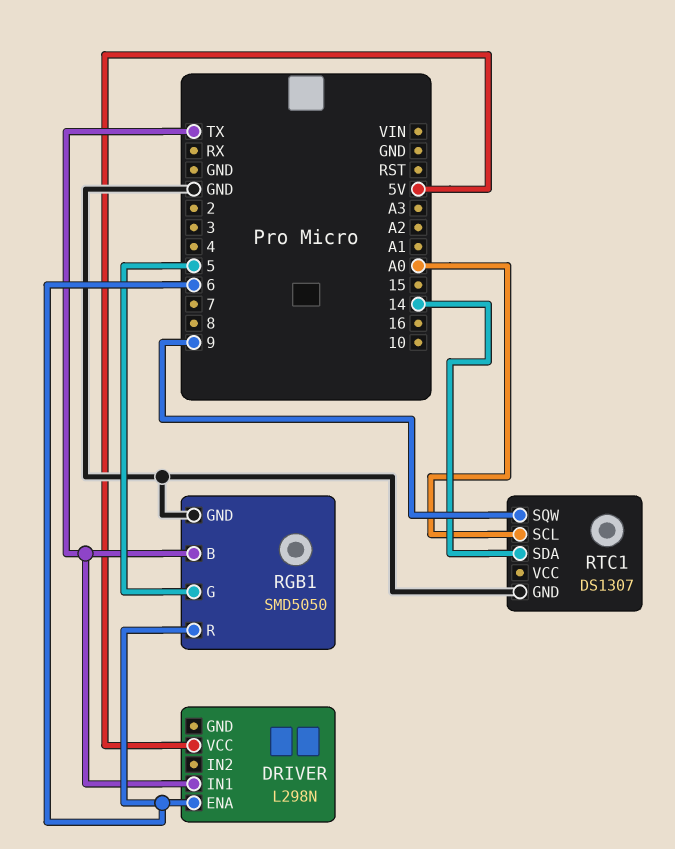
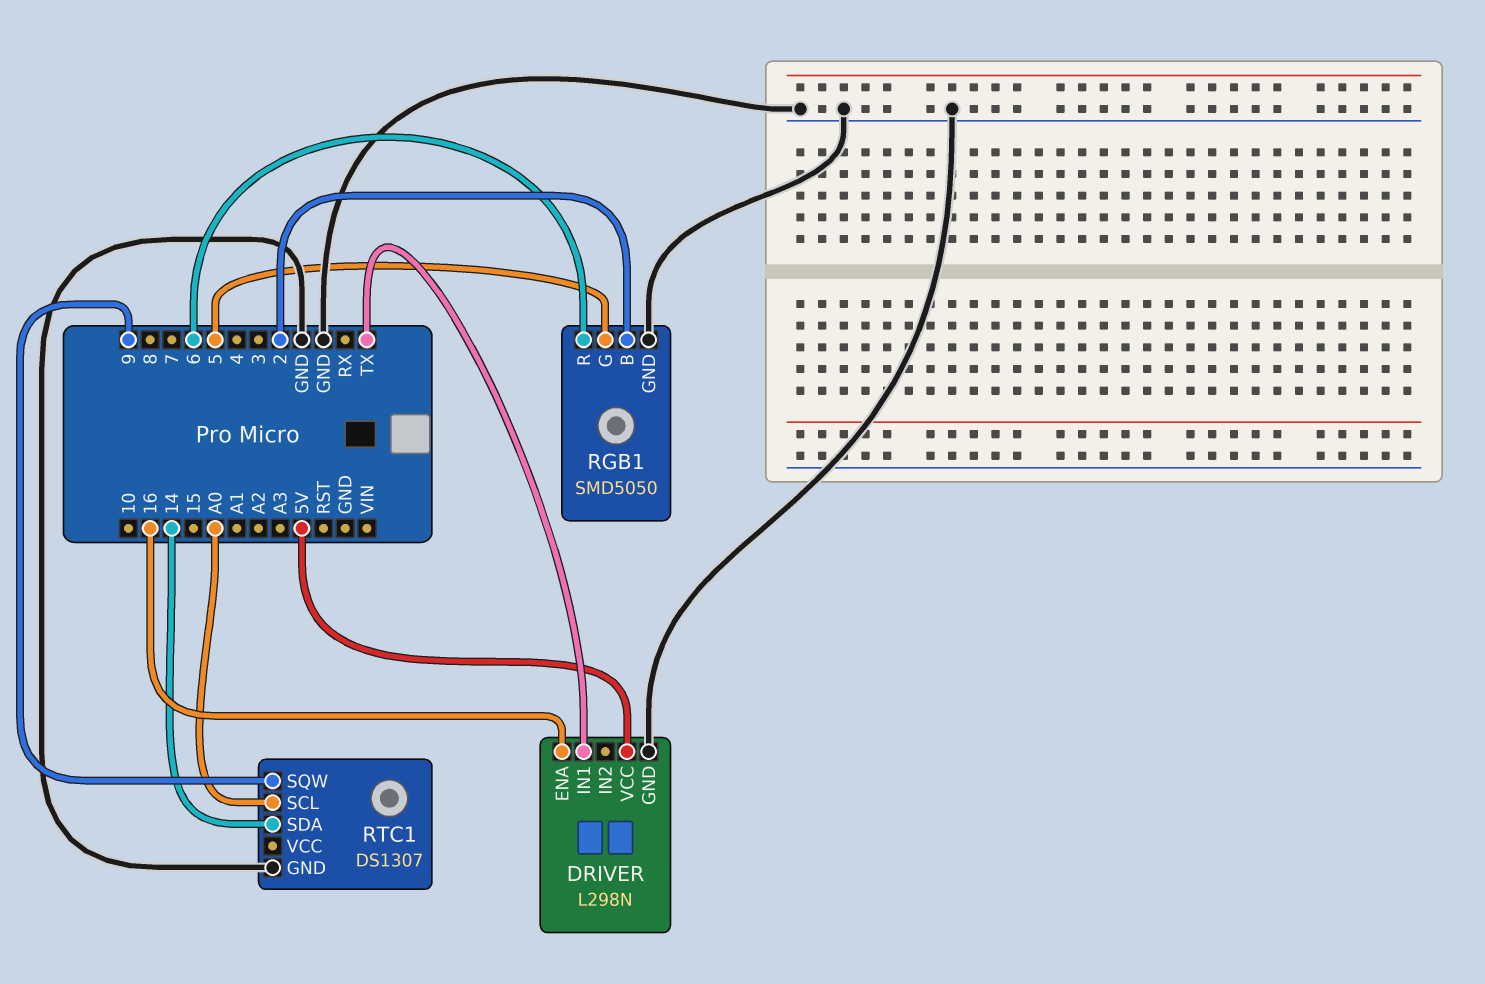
DRIVER pin ENA: 6 -> 16
DRIVER pin GND: none -> GND
RGB1 pin B: TX -> 2

